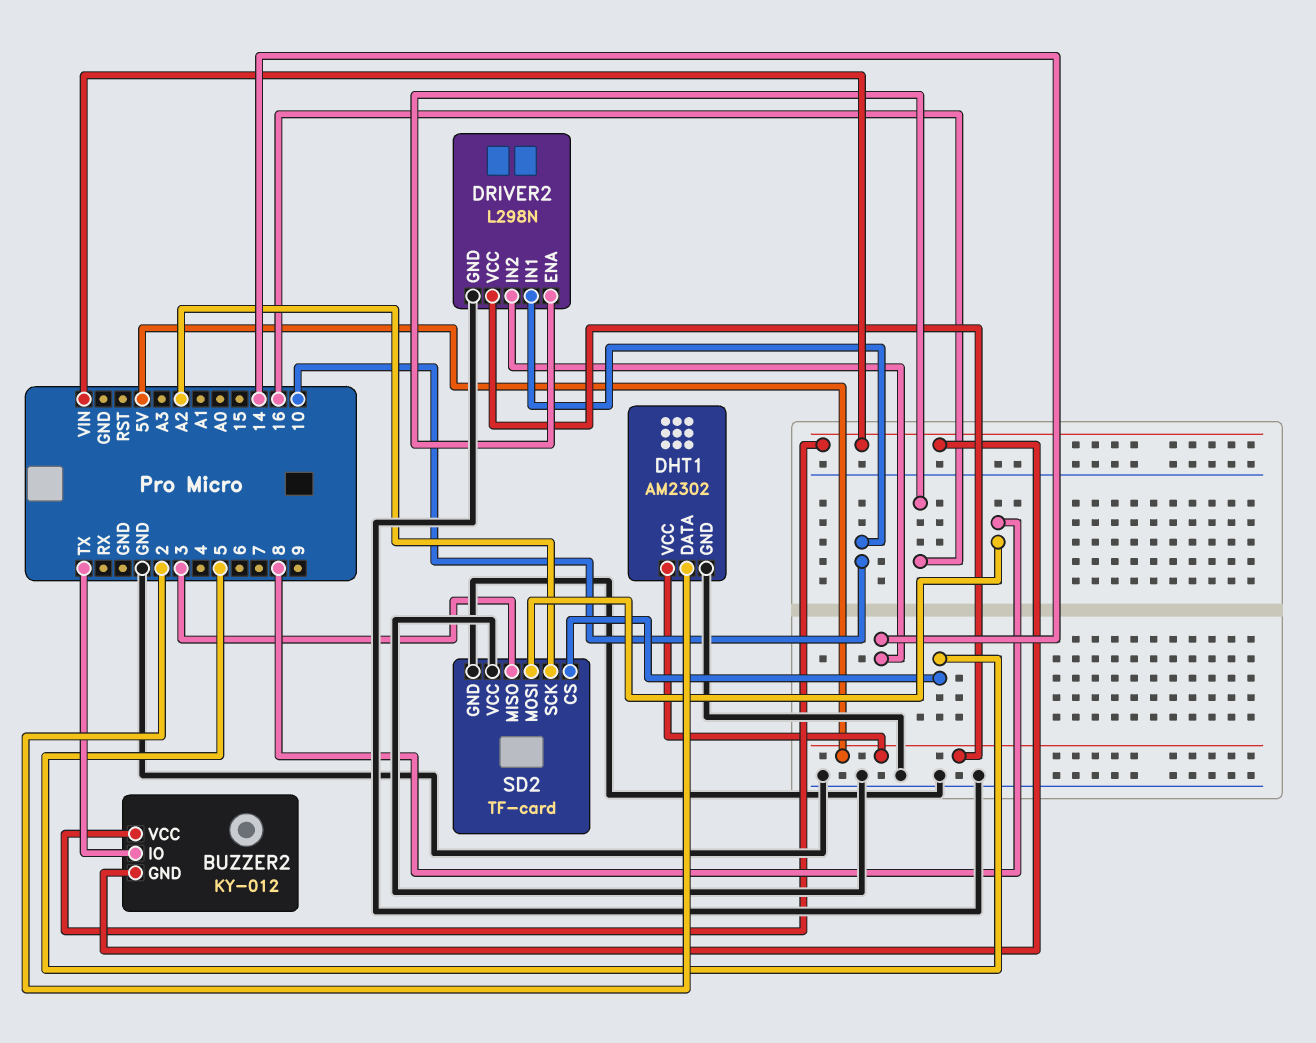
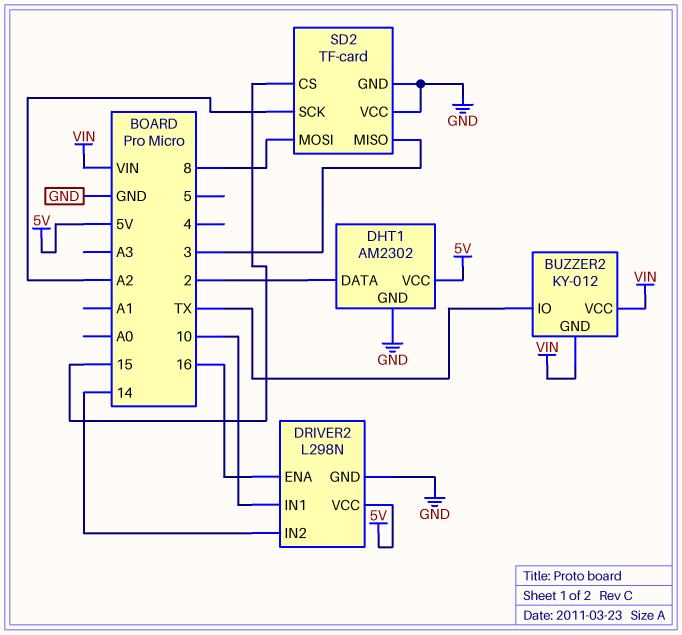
SD2 pin CS: 5 -> 15

